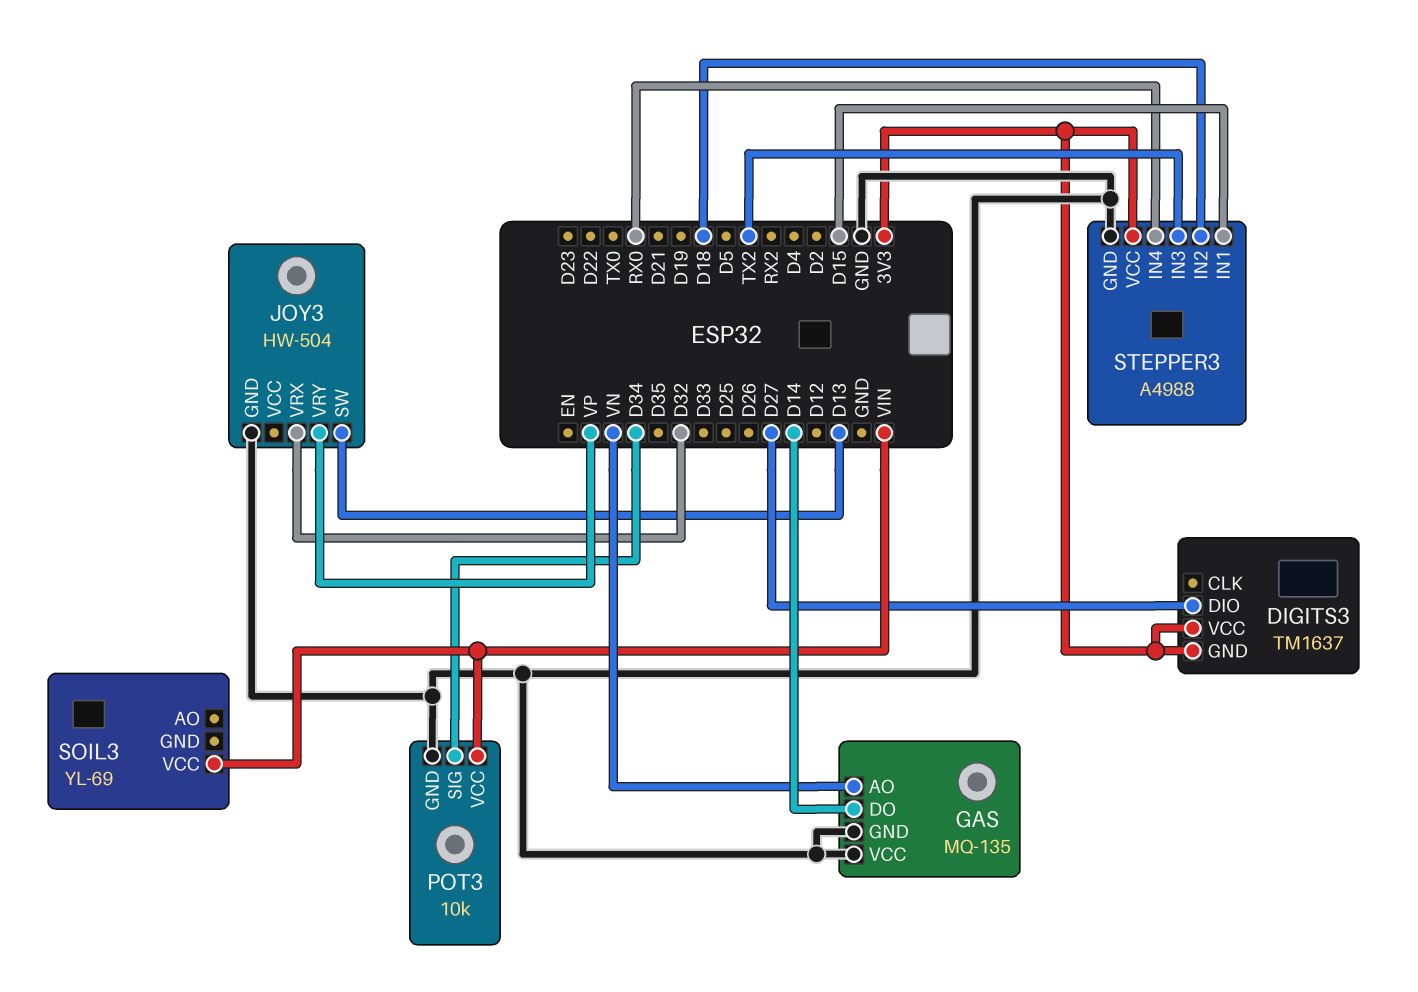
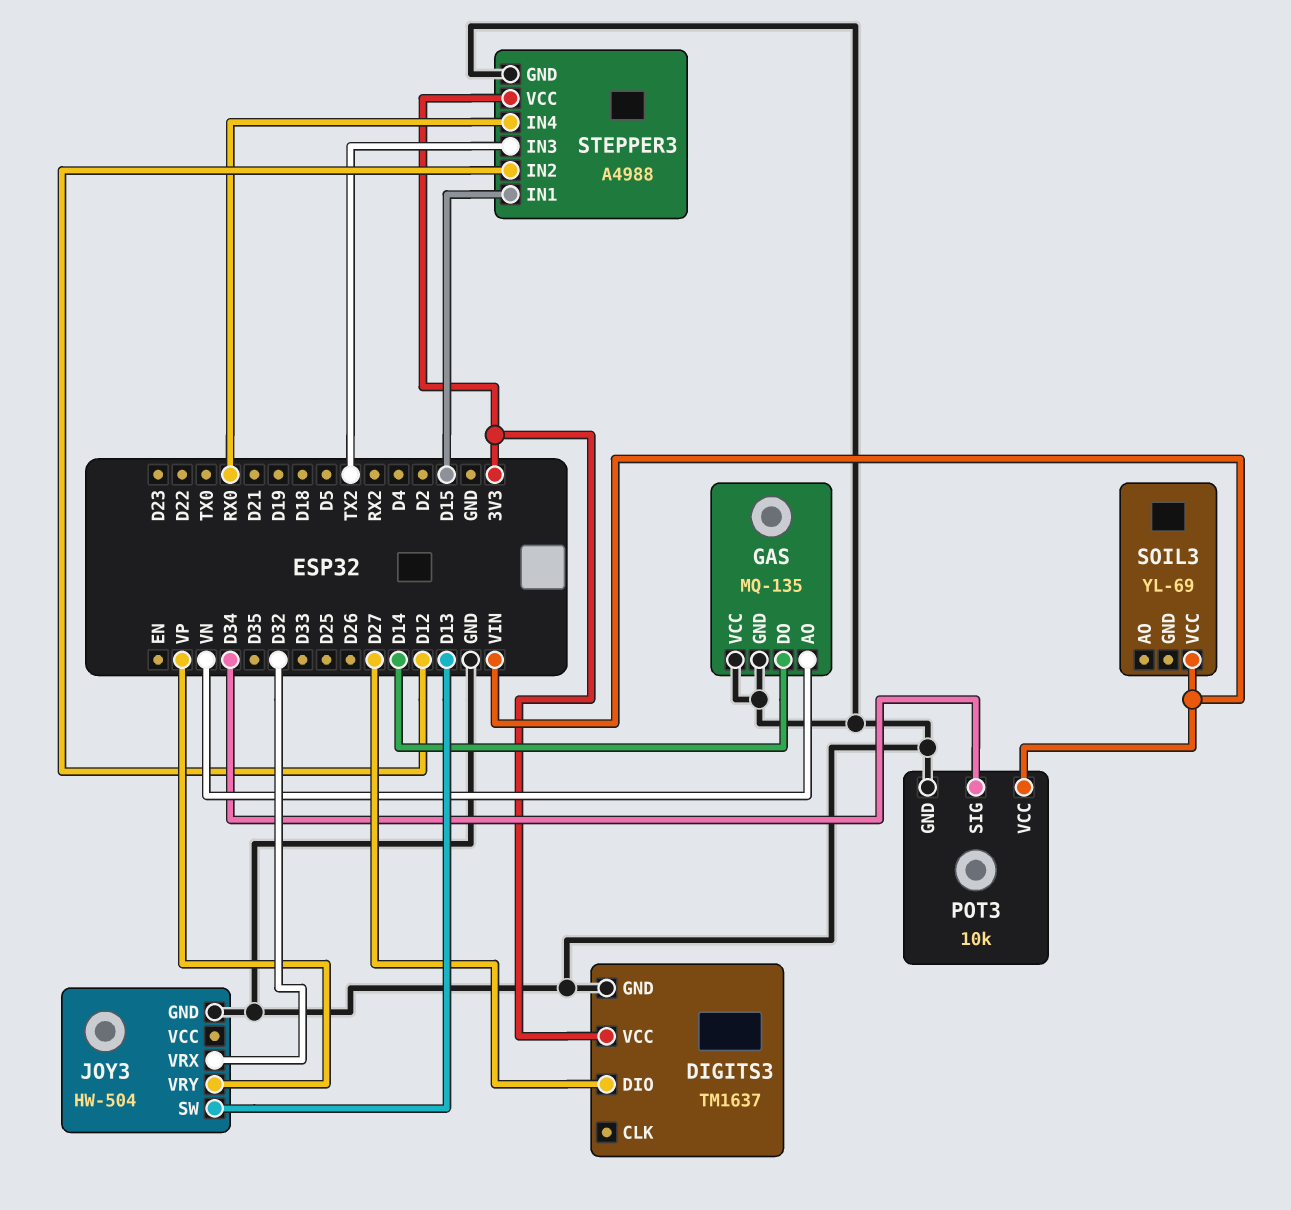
DIGITS3 pin GND: 3V3 -> GND
STEPPER3 pin IN2: D18 -> D12

